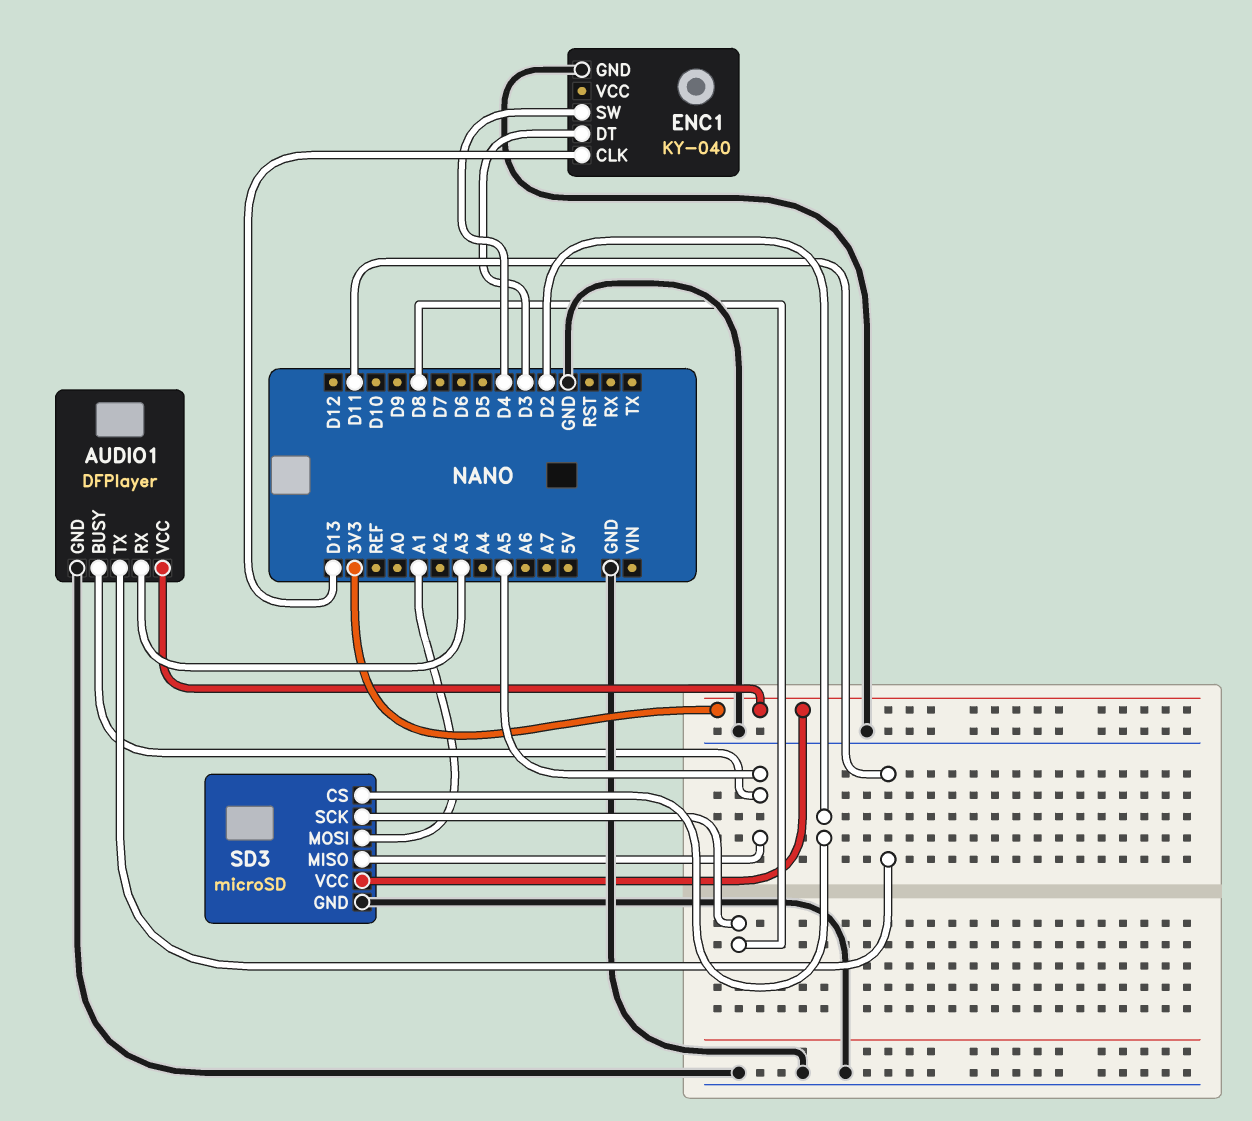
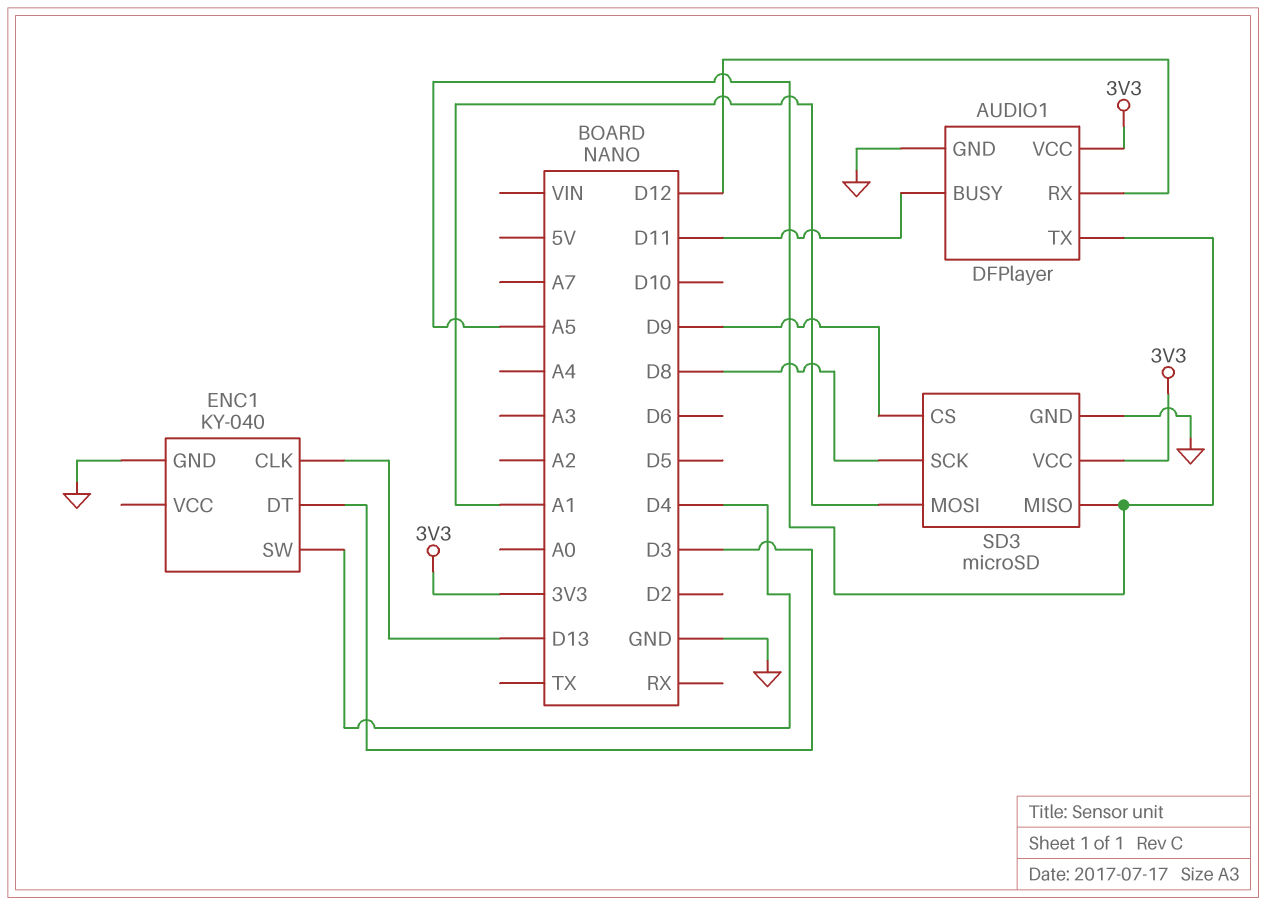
AUDIO1 pin BUSY: A5 -> D11
AUDIO1 pin RX: A3 -> D12
AUDIO1 pin TX: D11 -> A5
SD3 pin CS: D2 -> D9

